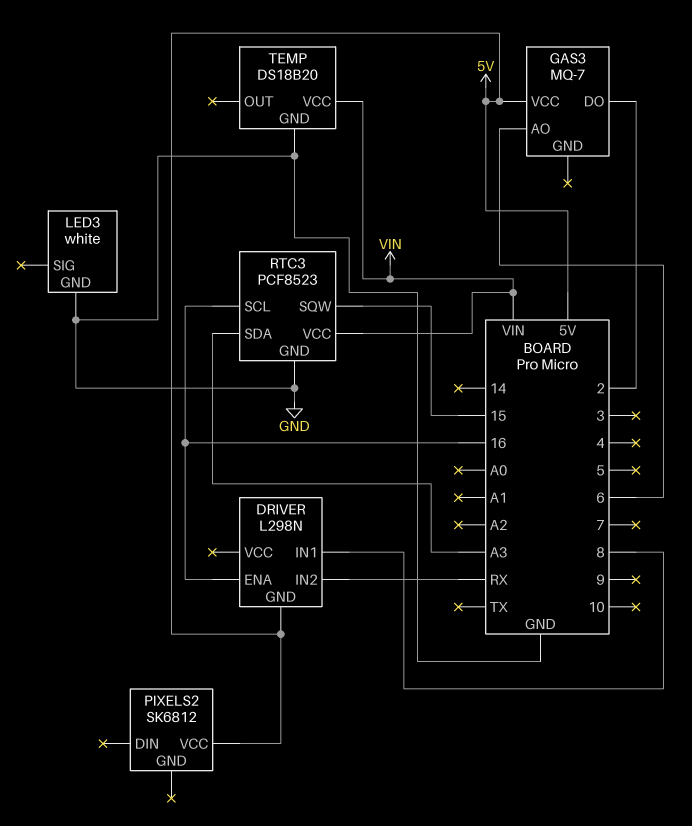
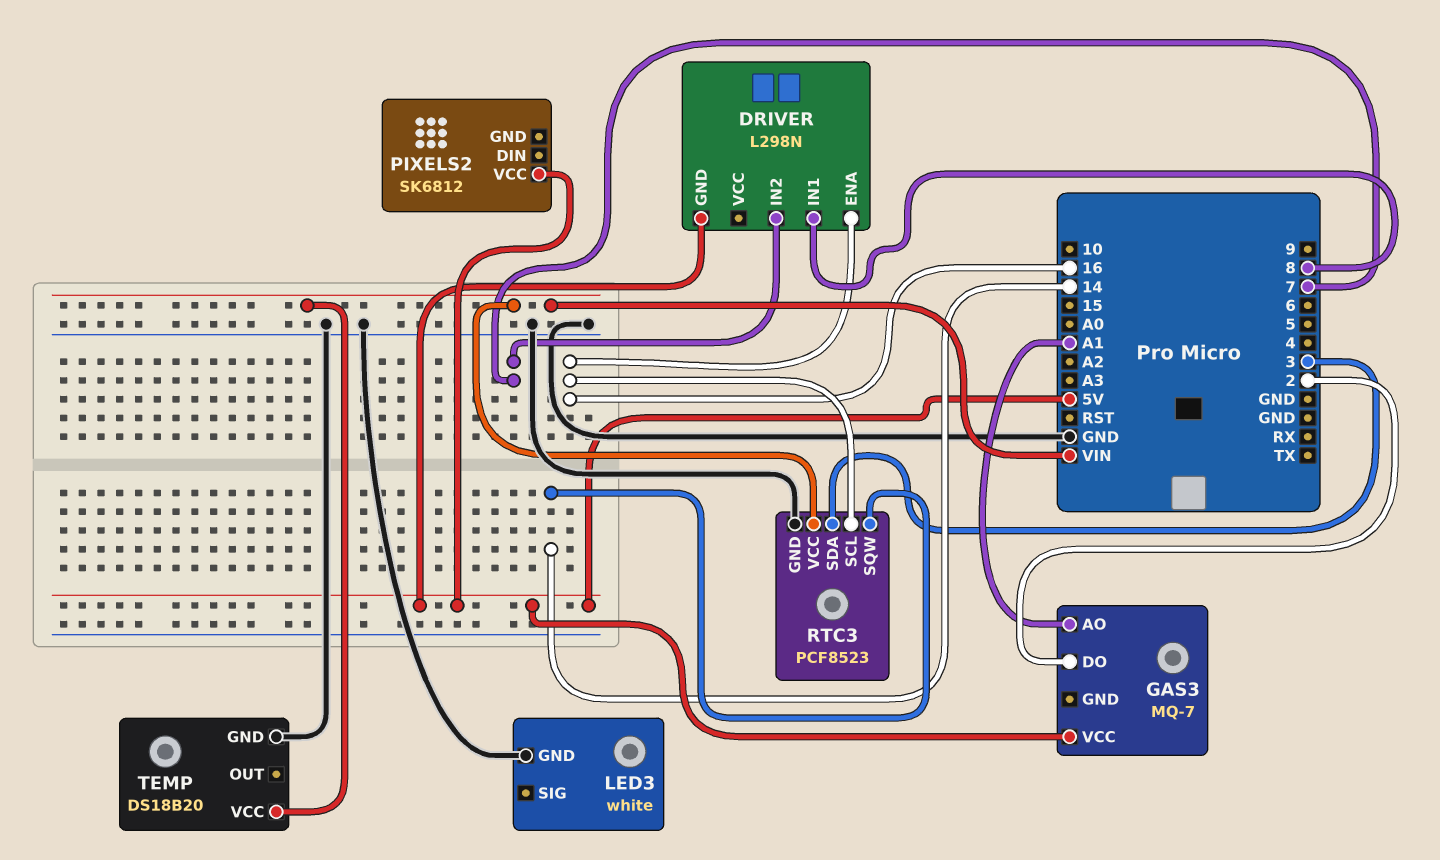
DRIVER pin IN2: RX -> 7
GAS3 pin AO: 6 -> A1
RTC3 pin SDA: A3 -> 3
RTC3 pin SQW: 15 -> 14

